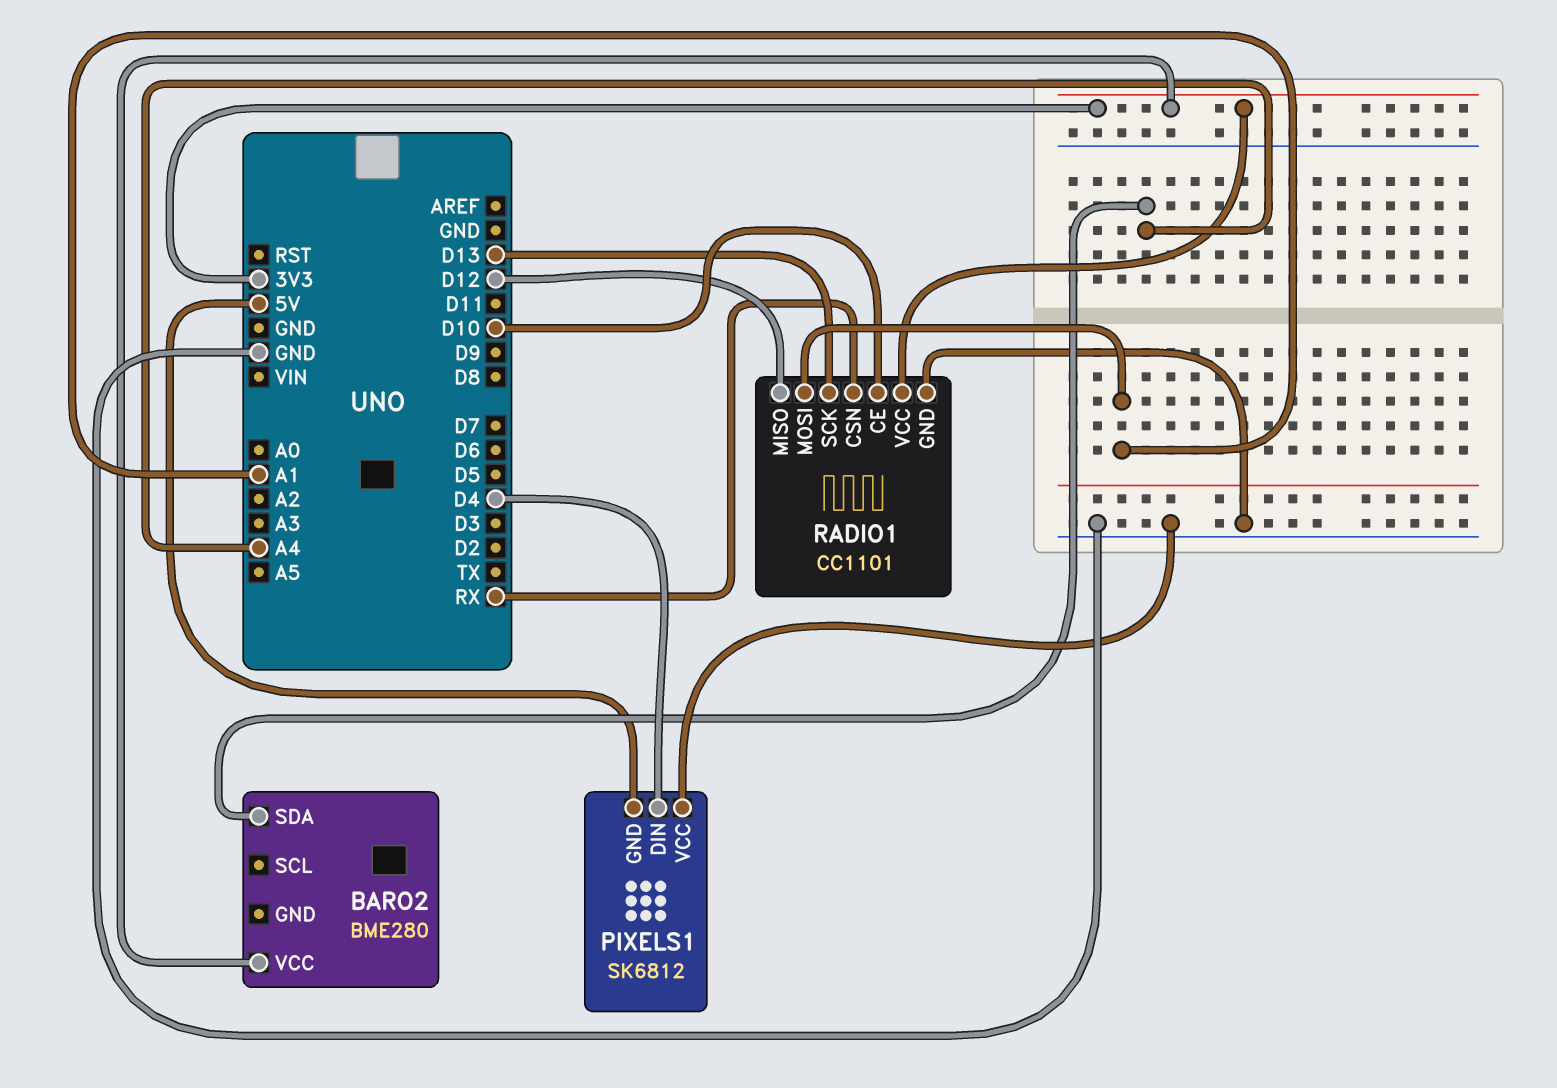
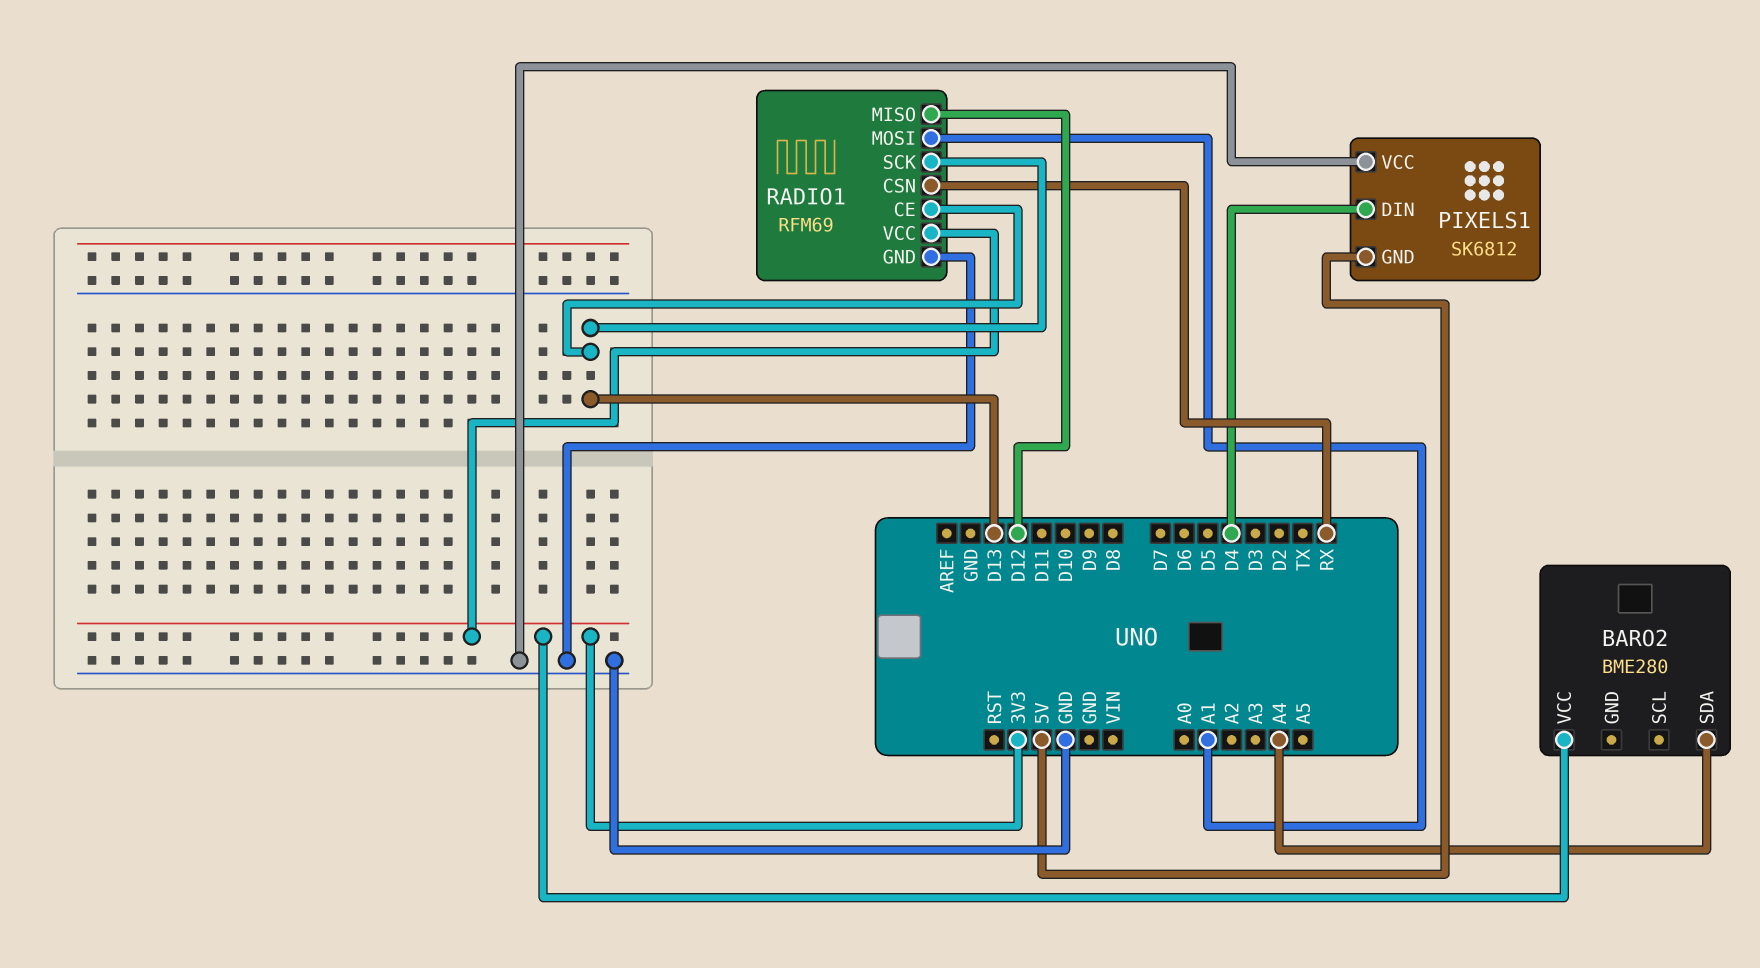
RADIO1: CC1101 -> RFM69
RADIO1 pin CE: D10 -> D13

